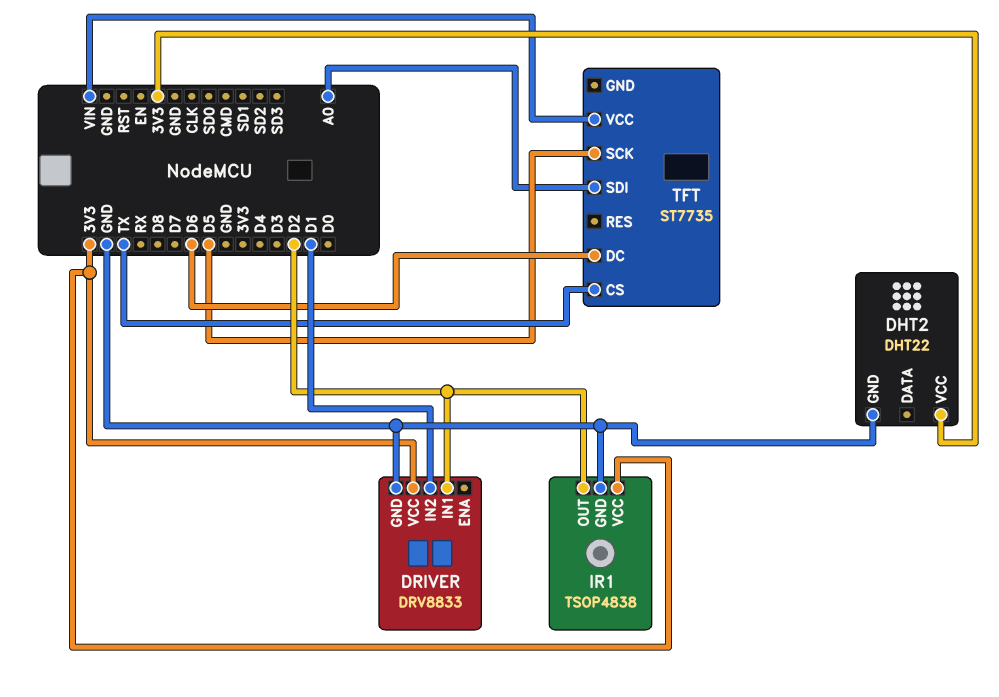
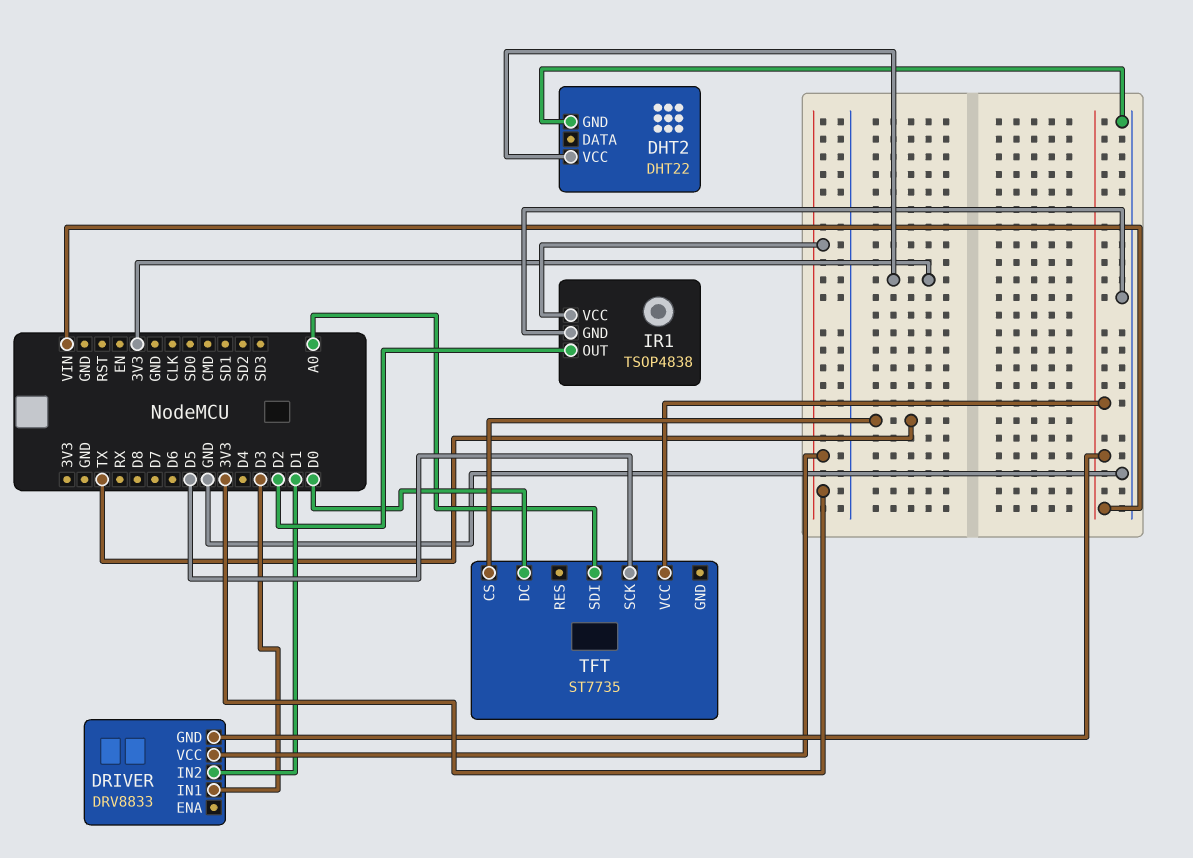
DRIVER pin GND: GND -> VIN
DRIVER pin IN1: D2 -> D3
TFT pin DC: D6 -> D0

